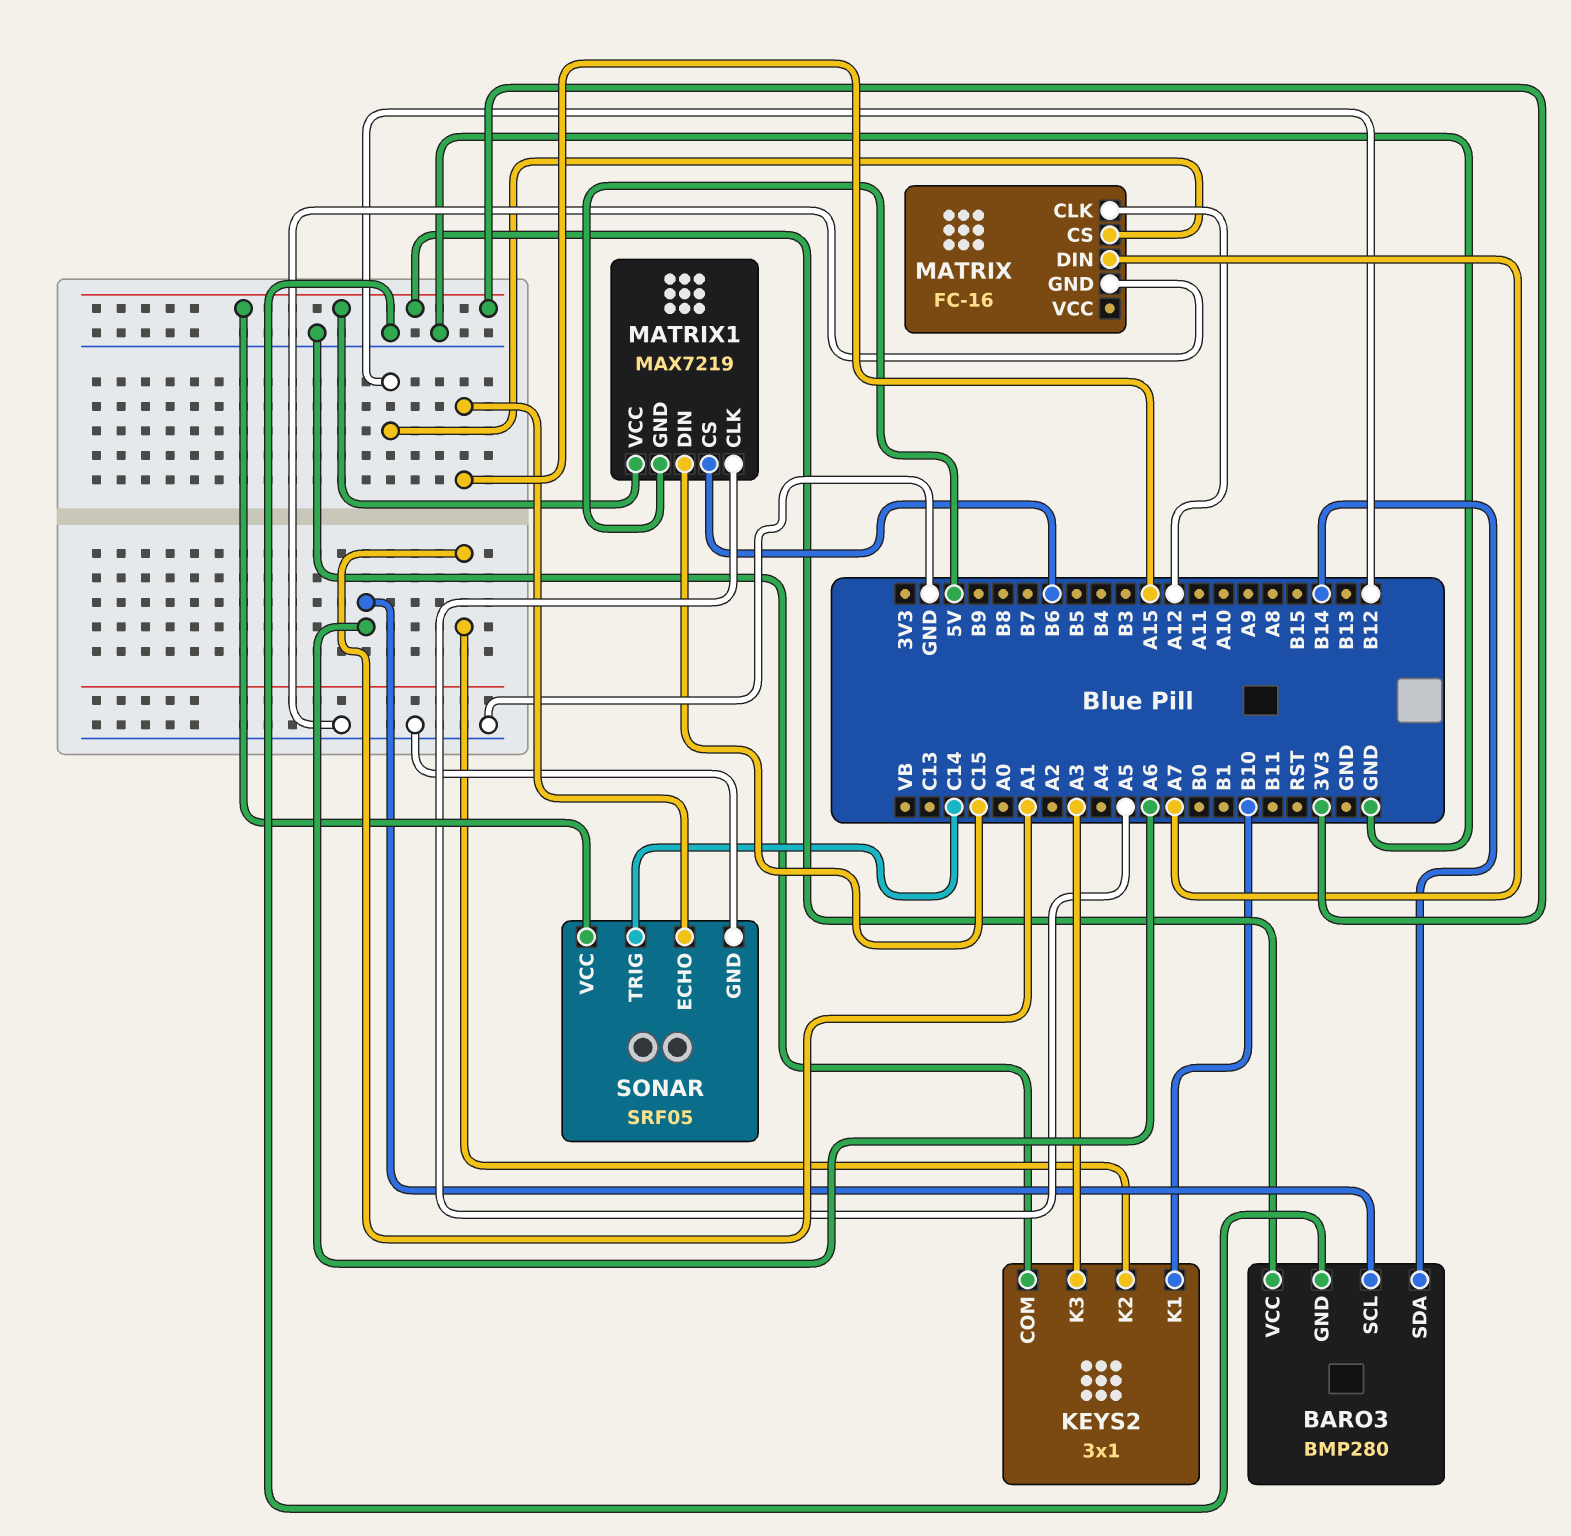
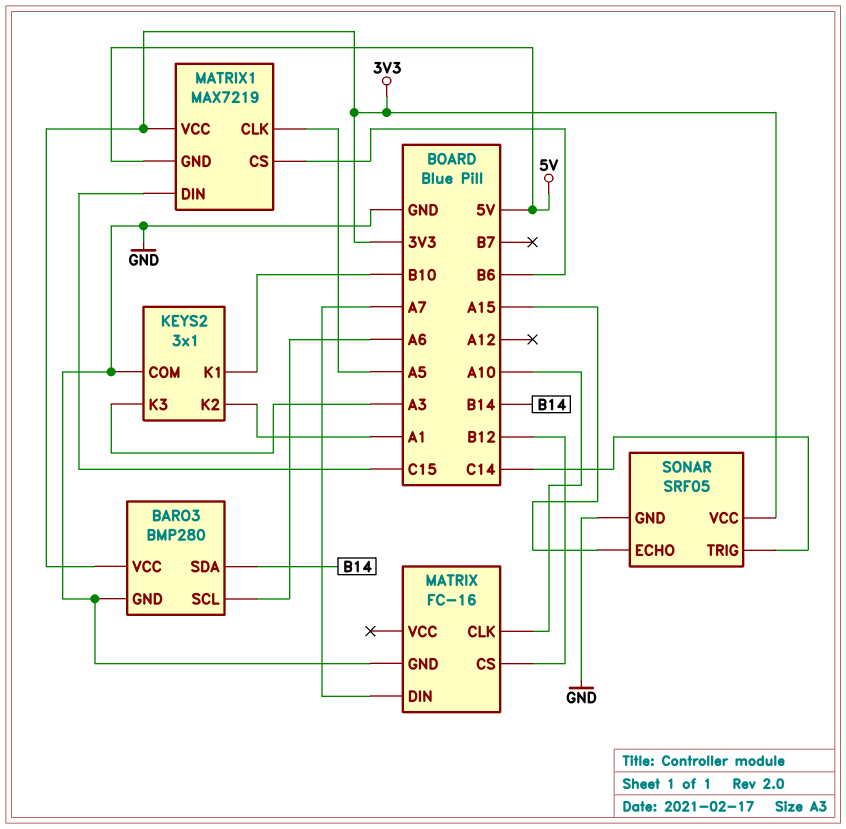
MATRIX pin CLK: A12 -> A10

